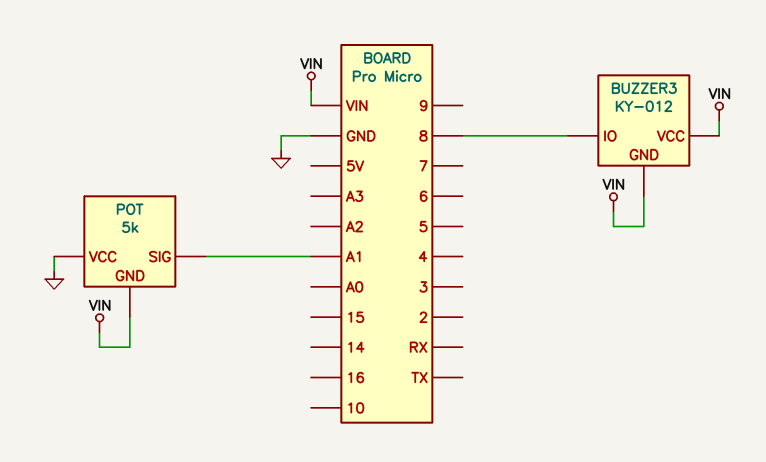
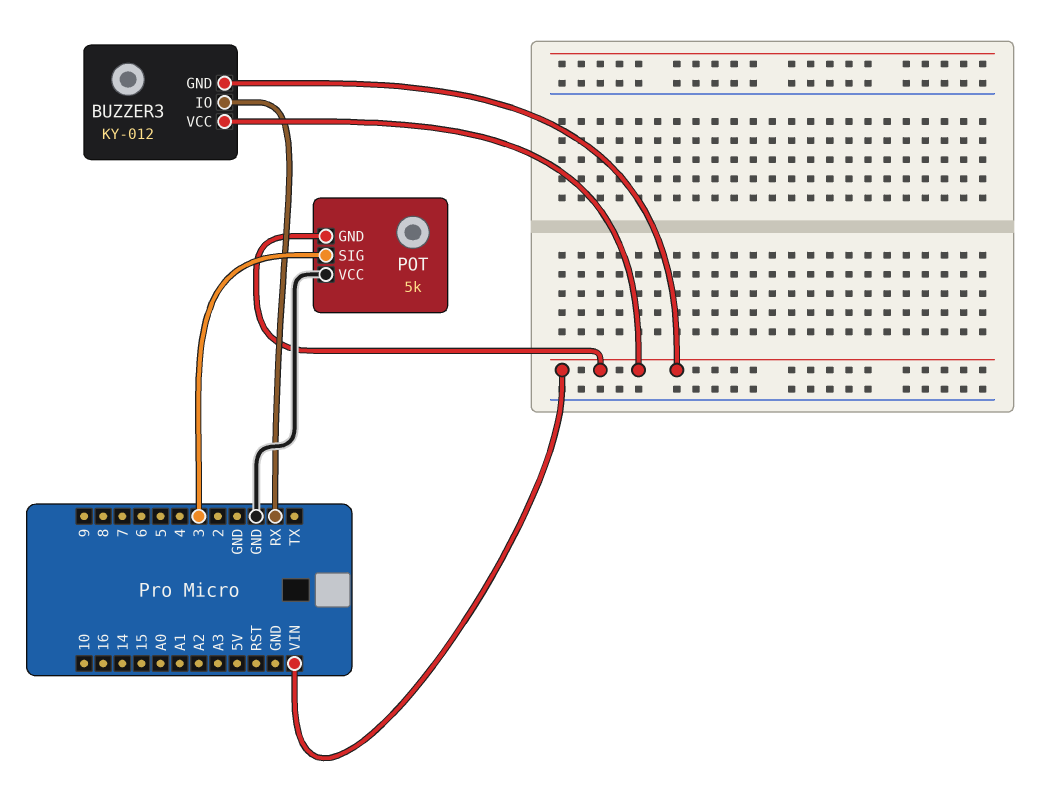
BUZZER3 pin IO: 8 -> RX
POT pin SIG: A1 -> 3

